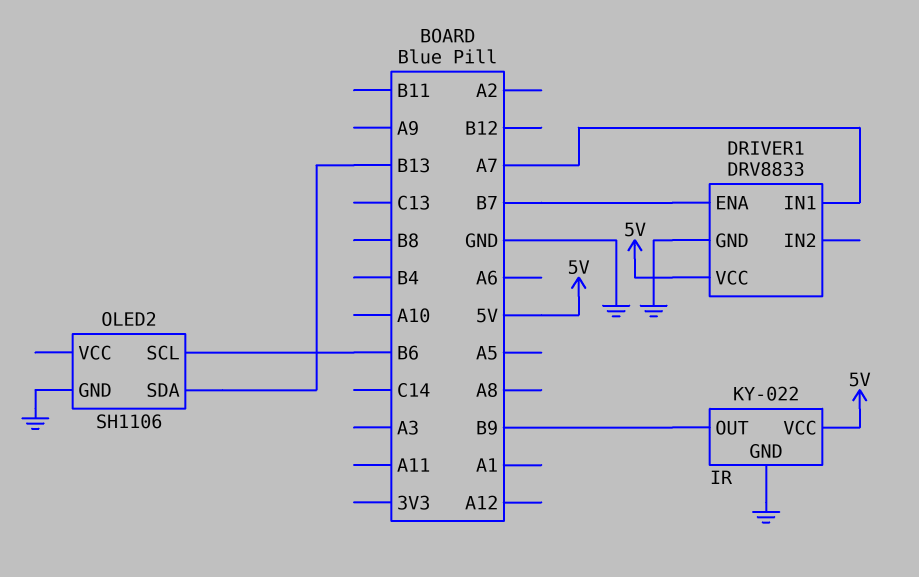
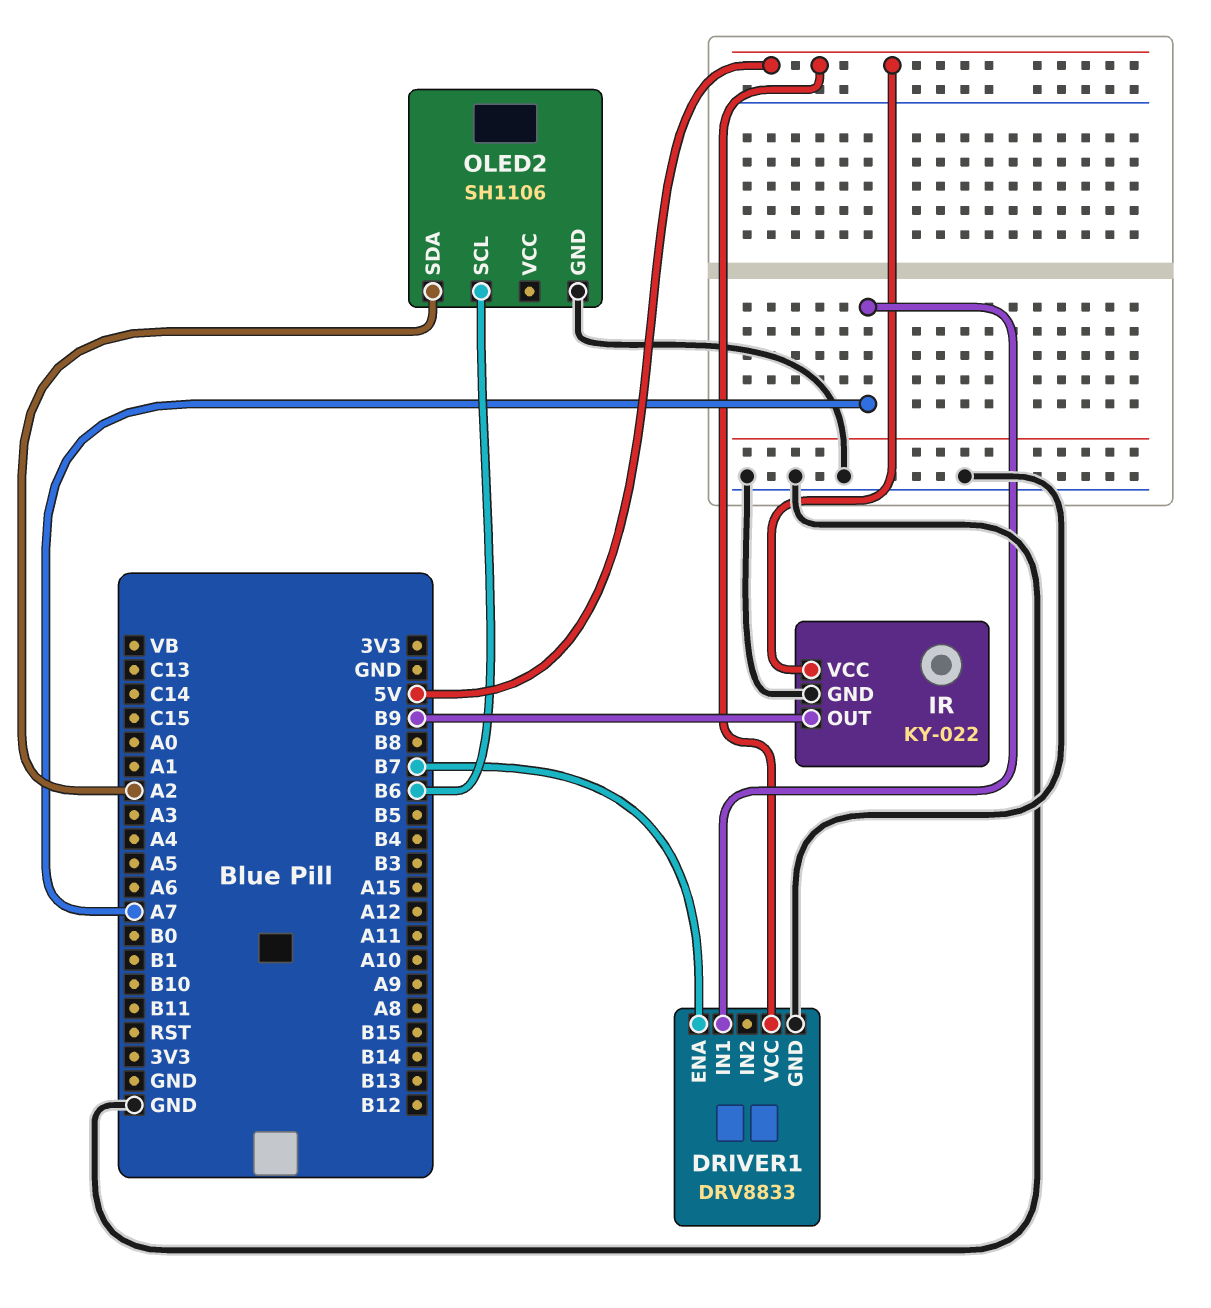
OLED2 pin SDA: B13 -> A2

